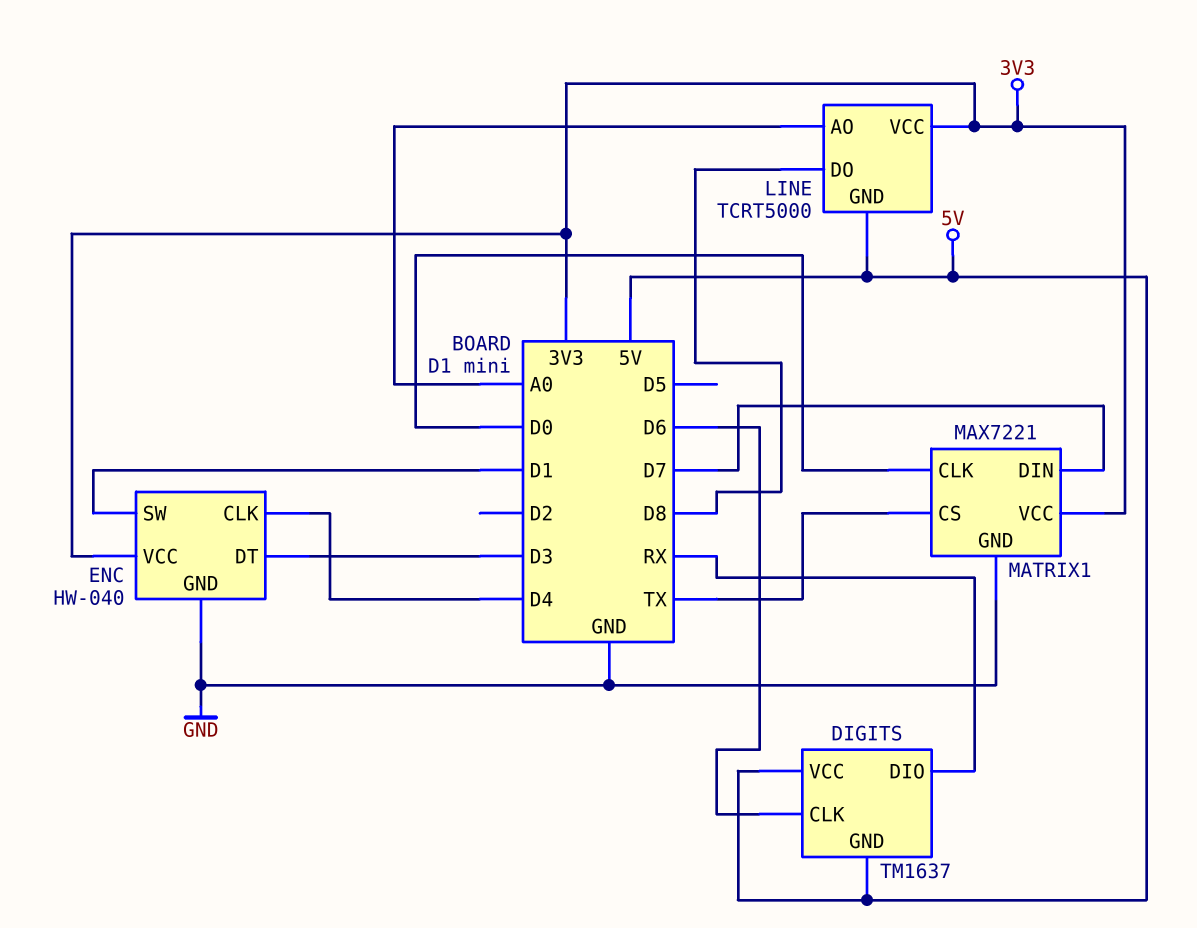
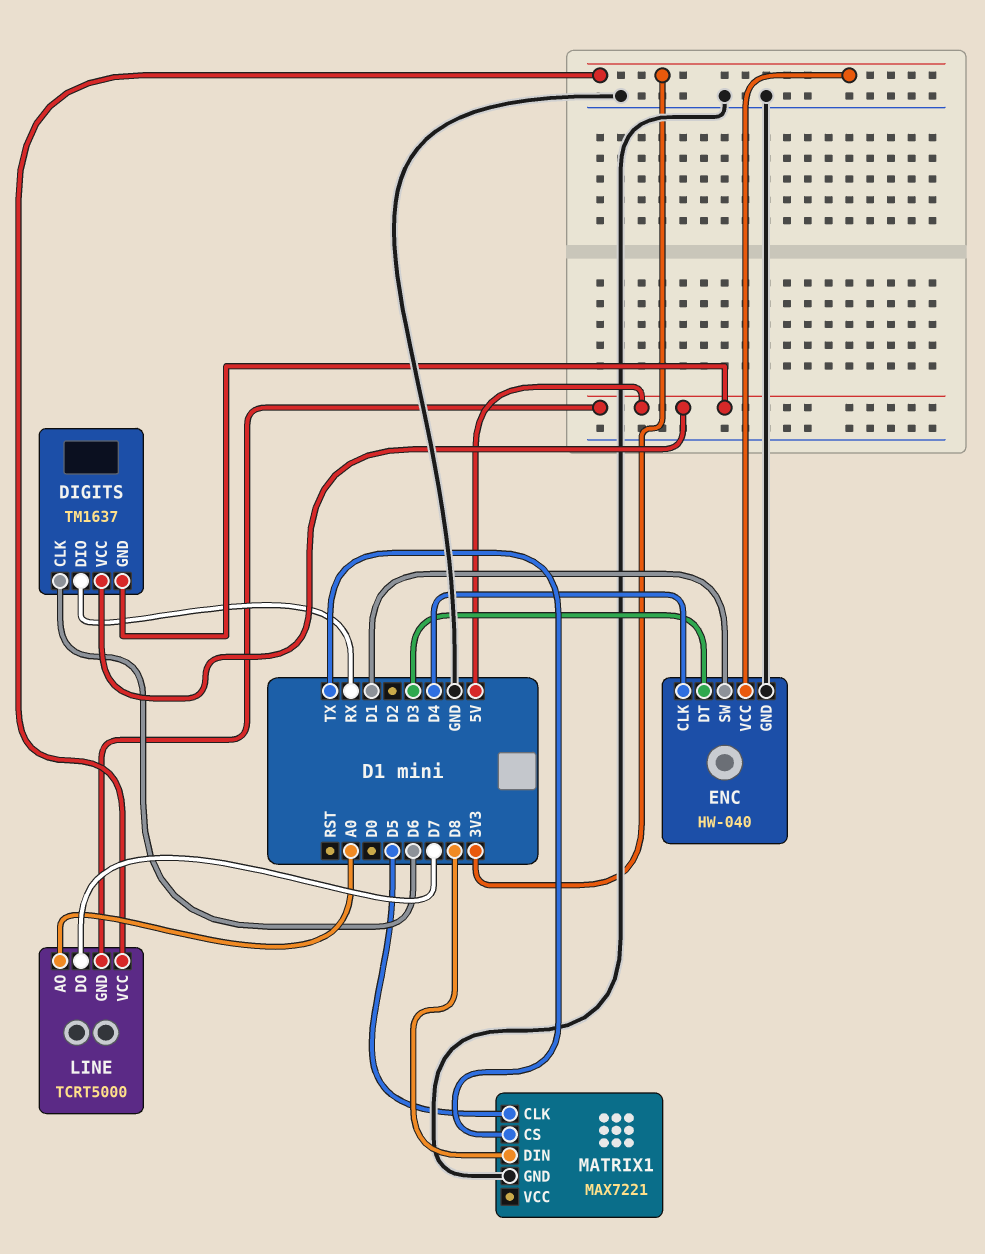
LINE pin DO: D8 -> D7
MATRIX1 pin CLK: D0 -> D5
MATRIX1 pin DIN: D7 -> D8
MATRIX1 pin VCC: 3V3 -> none

